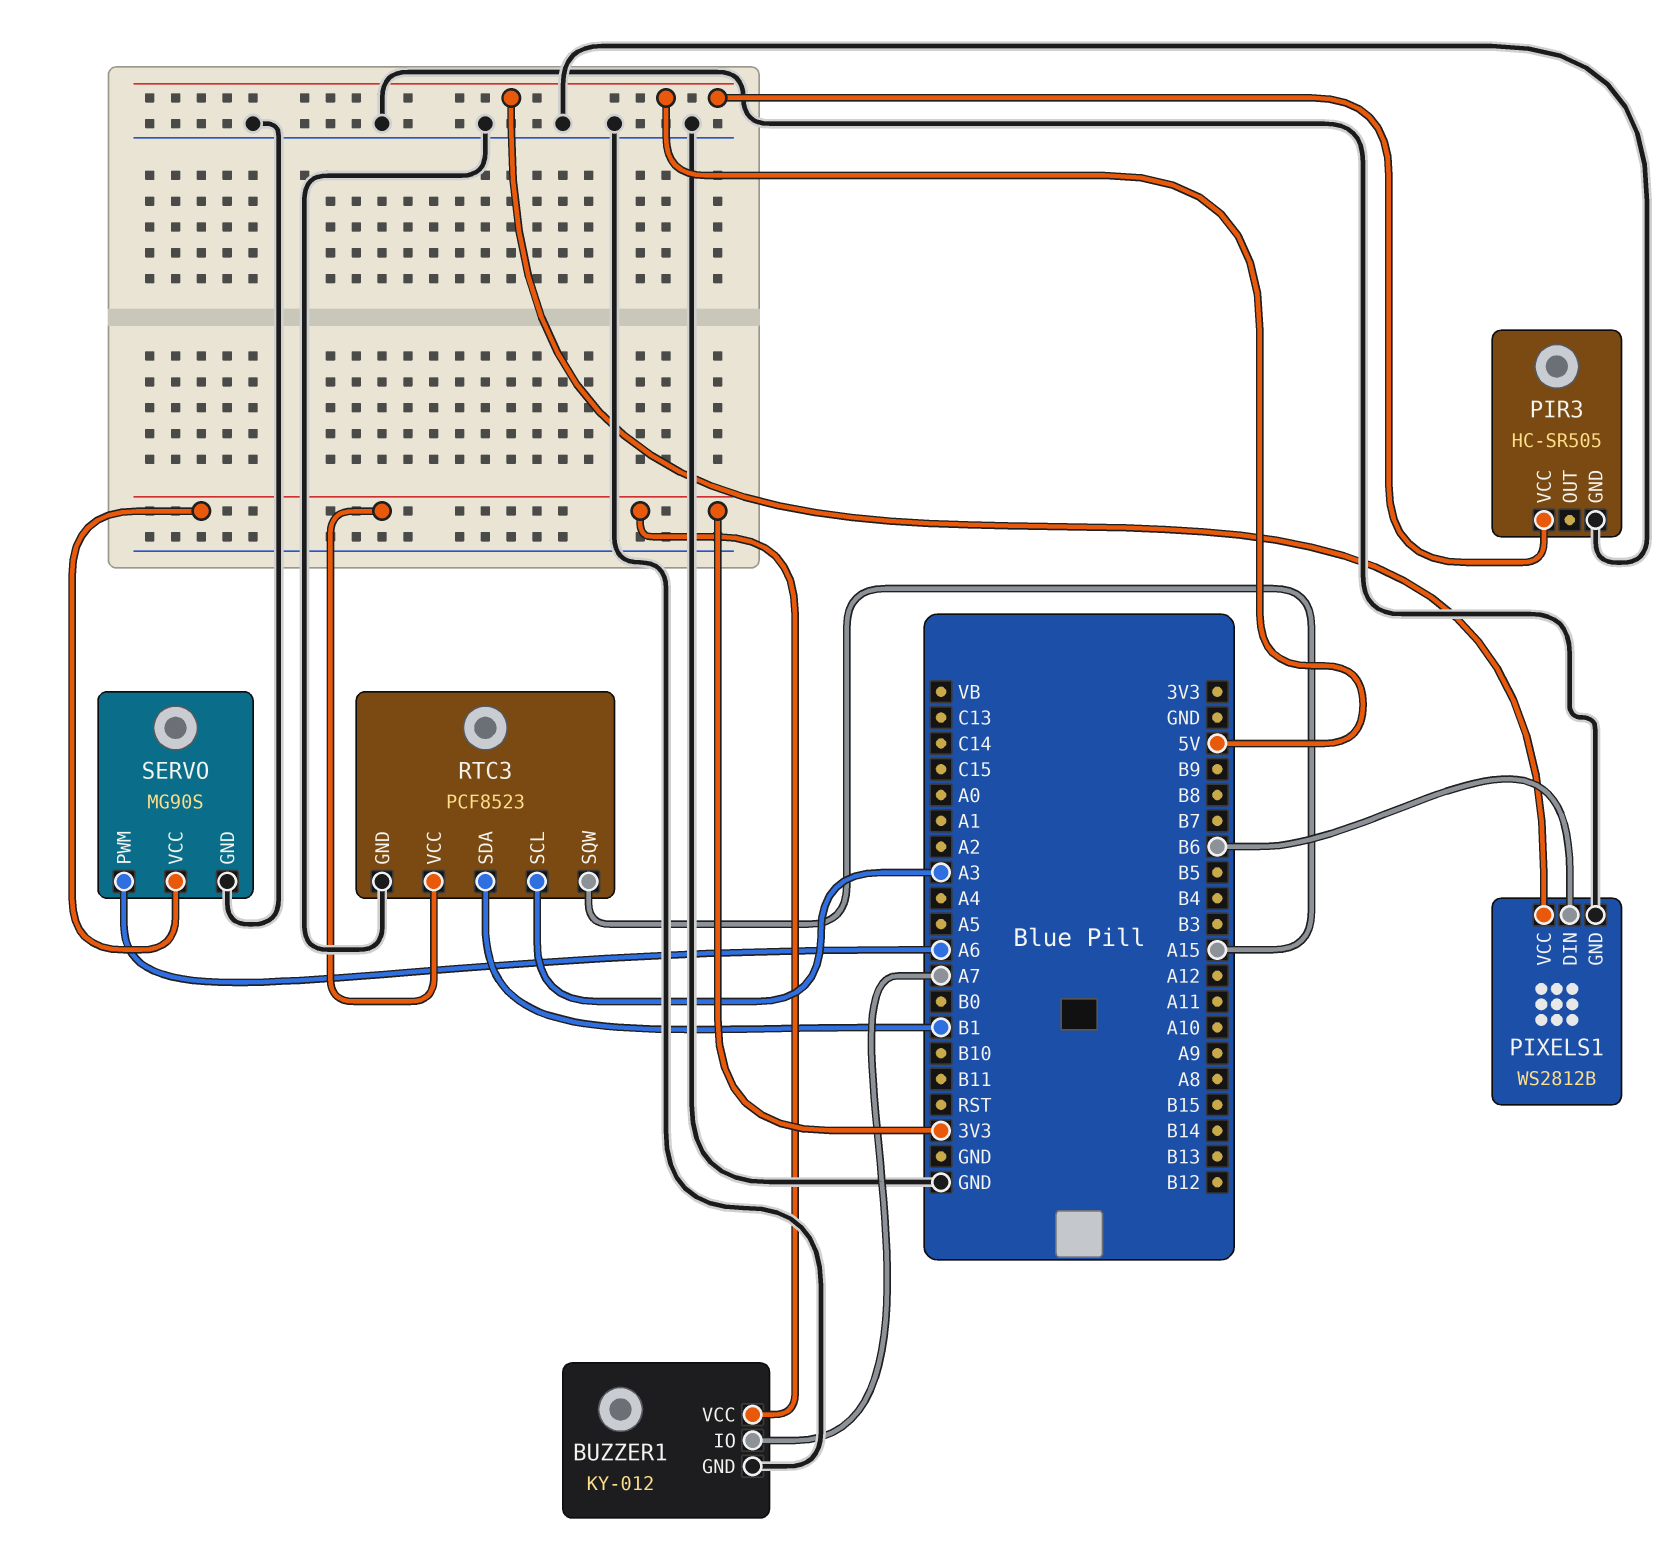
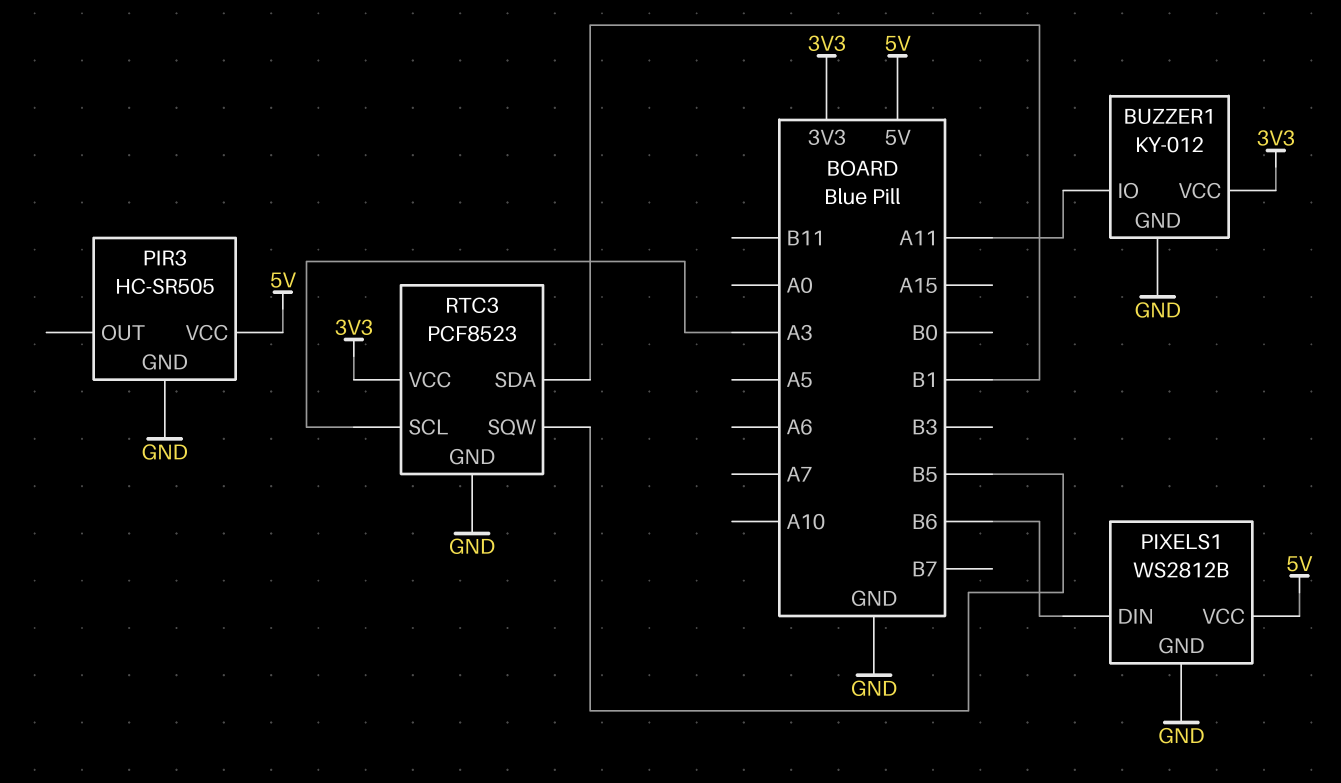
BUZZER1 pin IO: A7 -> A11
RTC3 pin SQW: A15 -> B5
SERVO: MG90S -> none
SERVO pin GND: GND -> none
SERVO pin PWM: A6 -> none
SERVO pin VCC: 3V3 -> none

